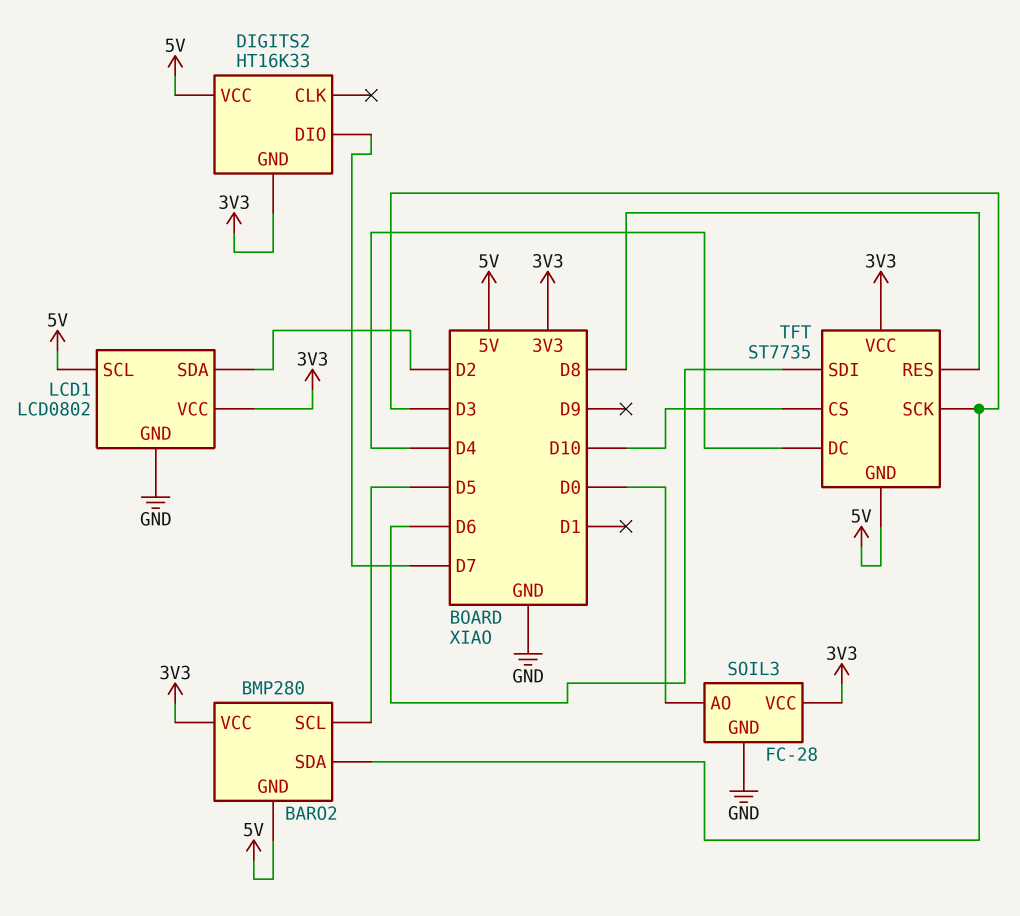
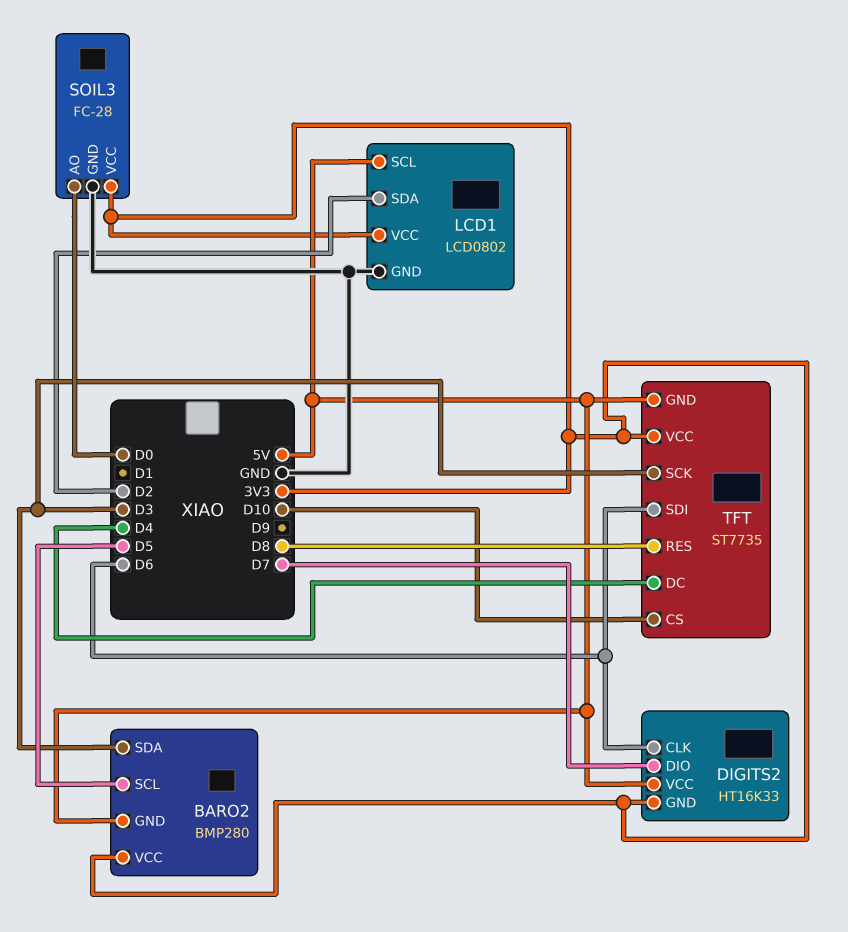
DIGITS2 pin CLK: none -> D6

